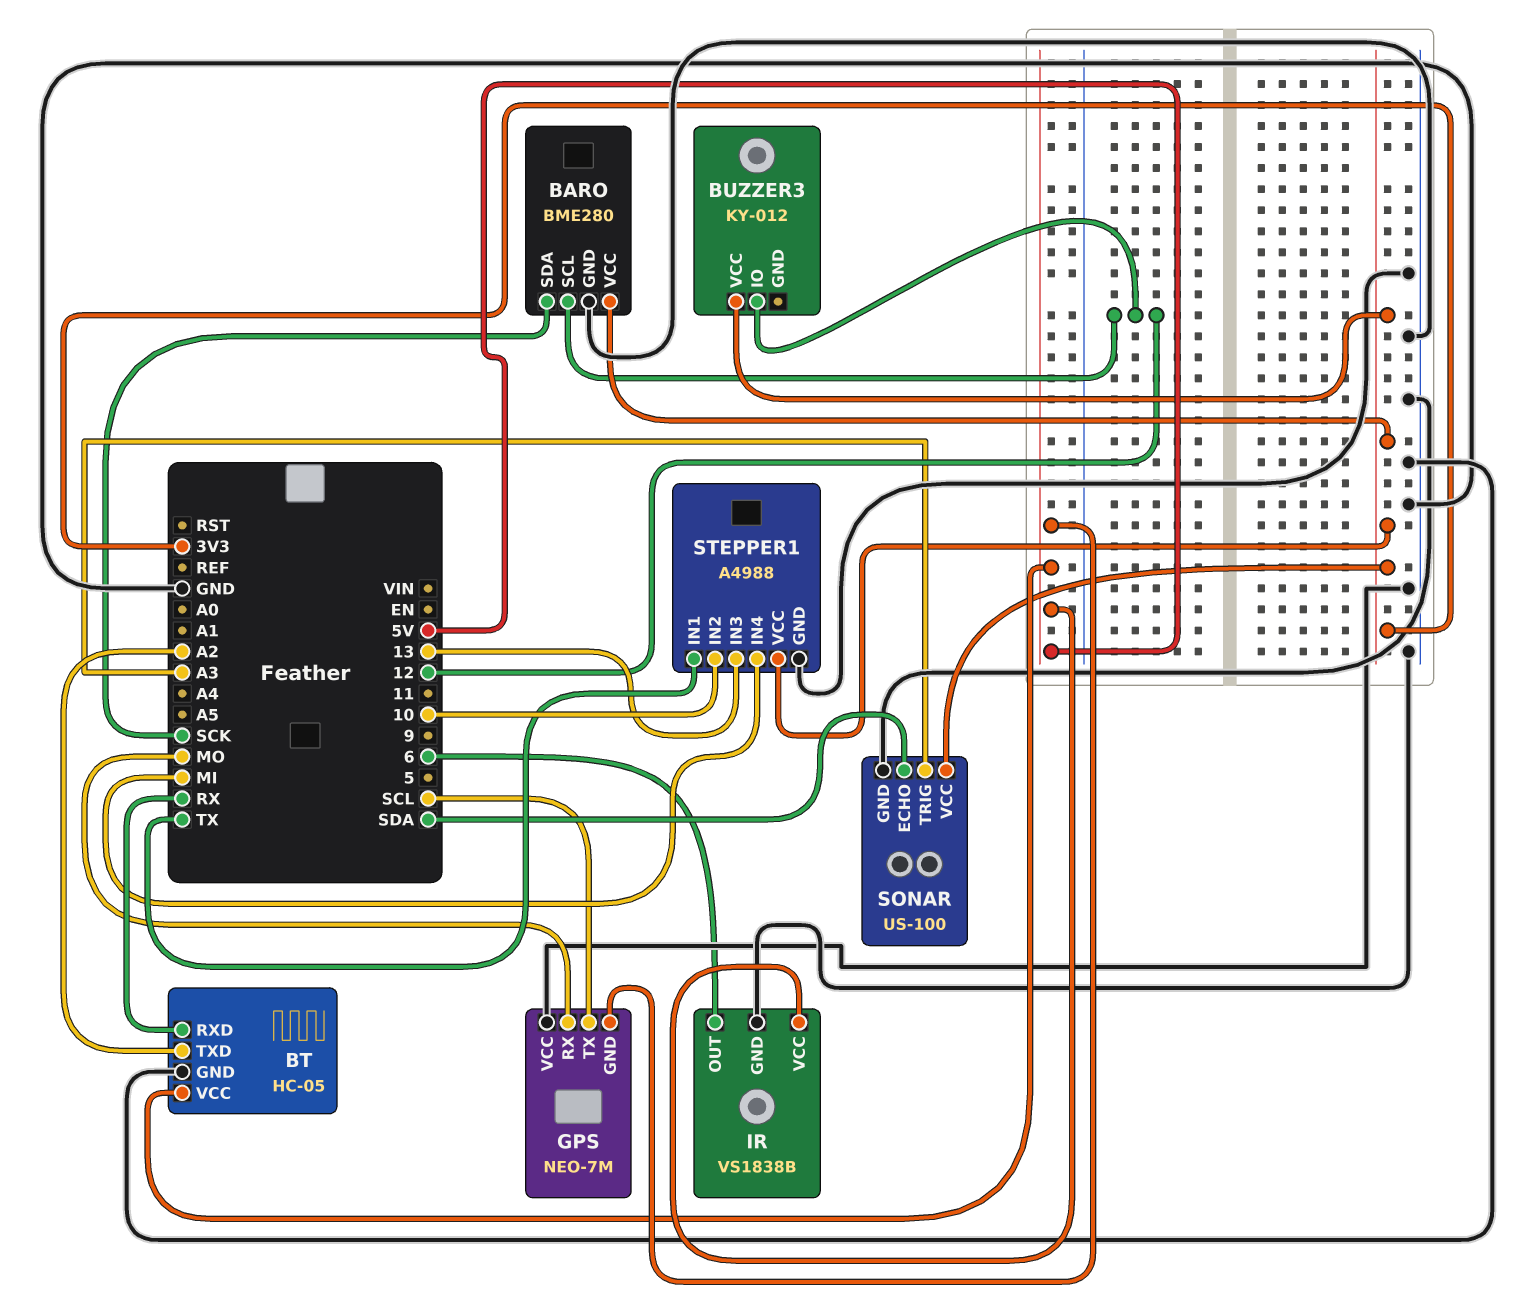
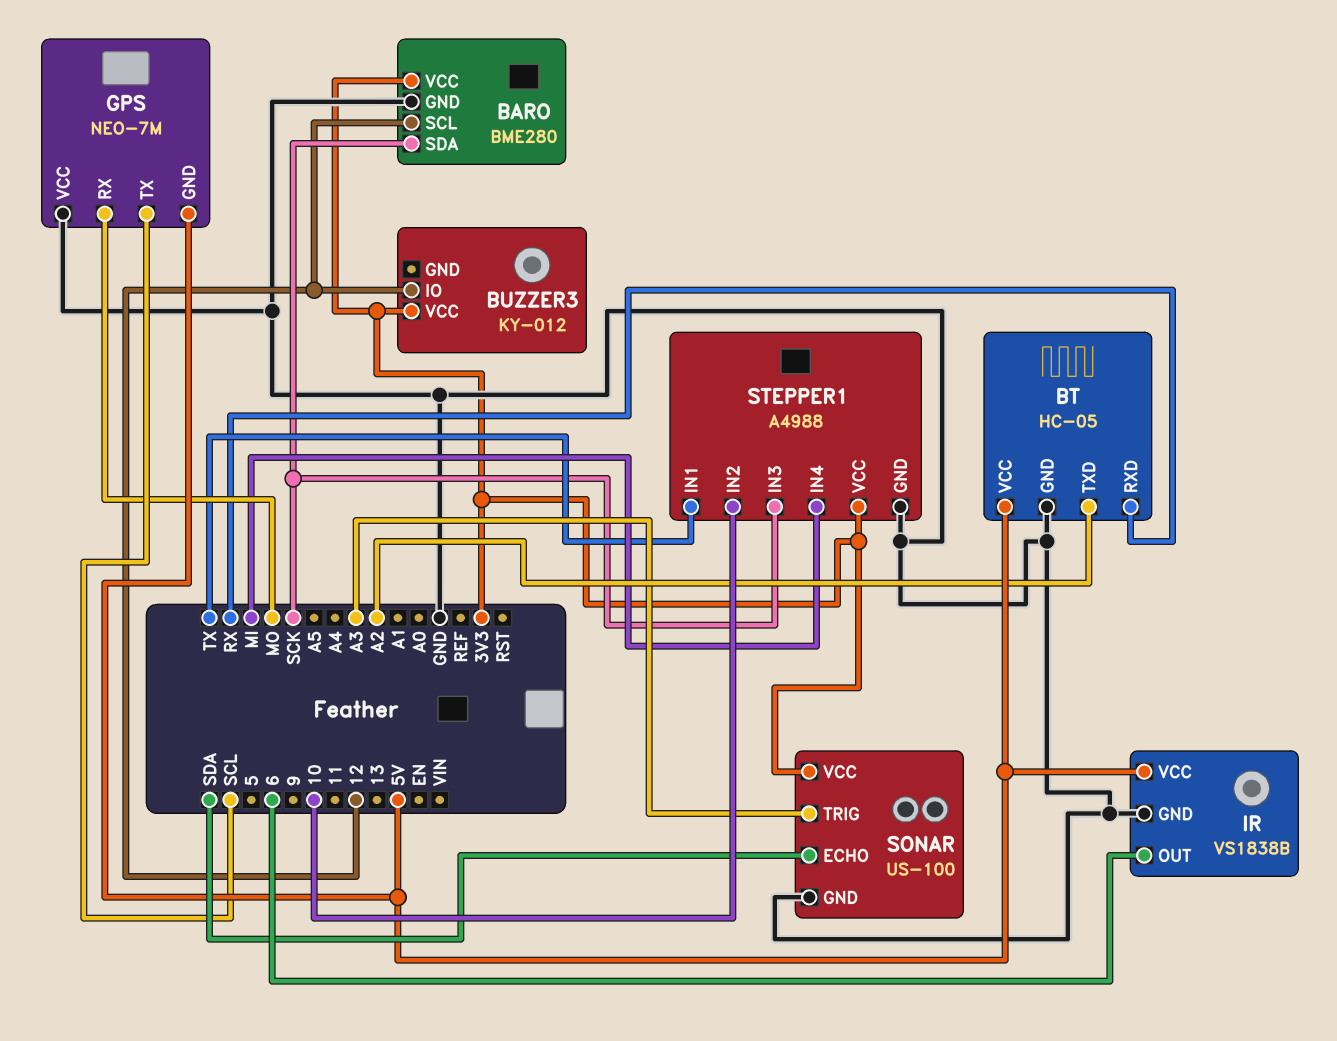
STEPPER1 pin IN3: 13 -> SCK

